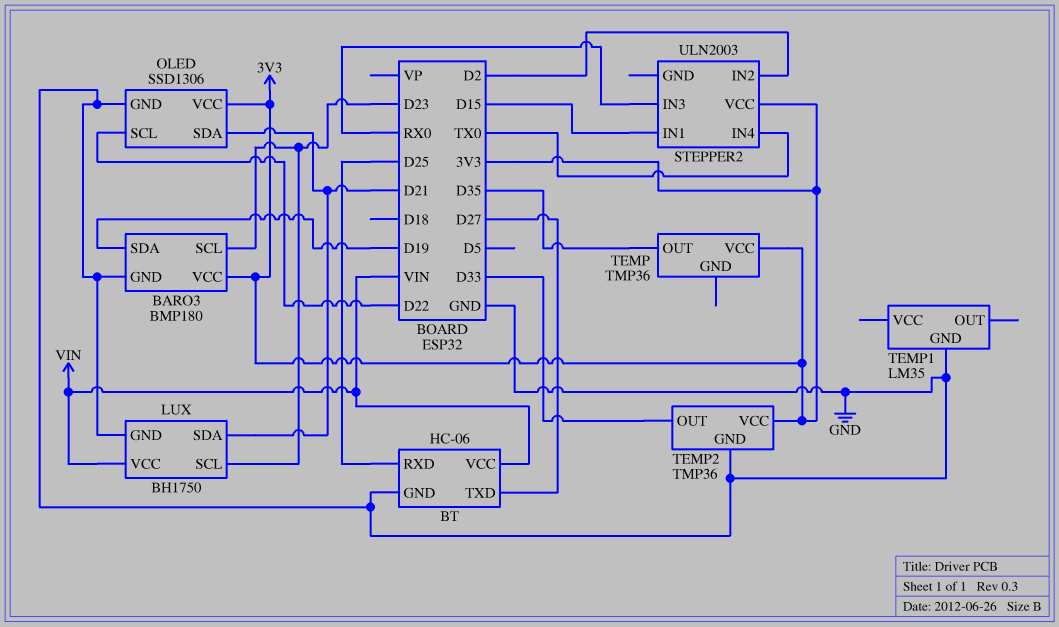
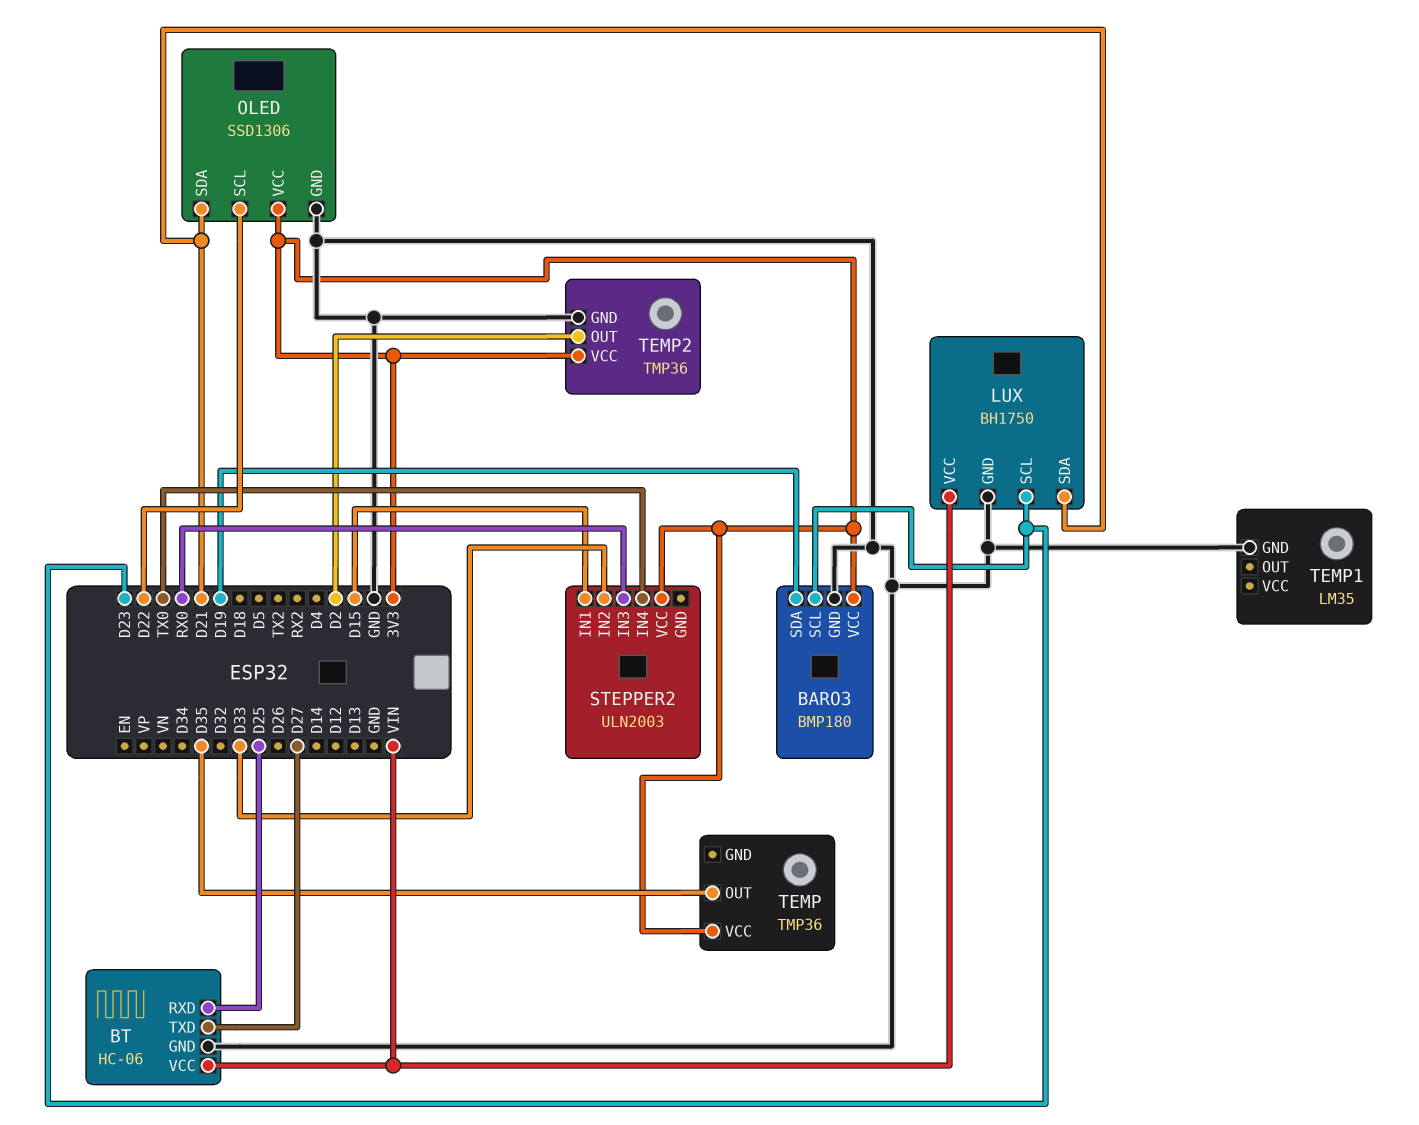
STEPPER2 pin IN2: D2 -> D33
TEMP2 pin OUT: D33 -> D2

